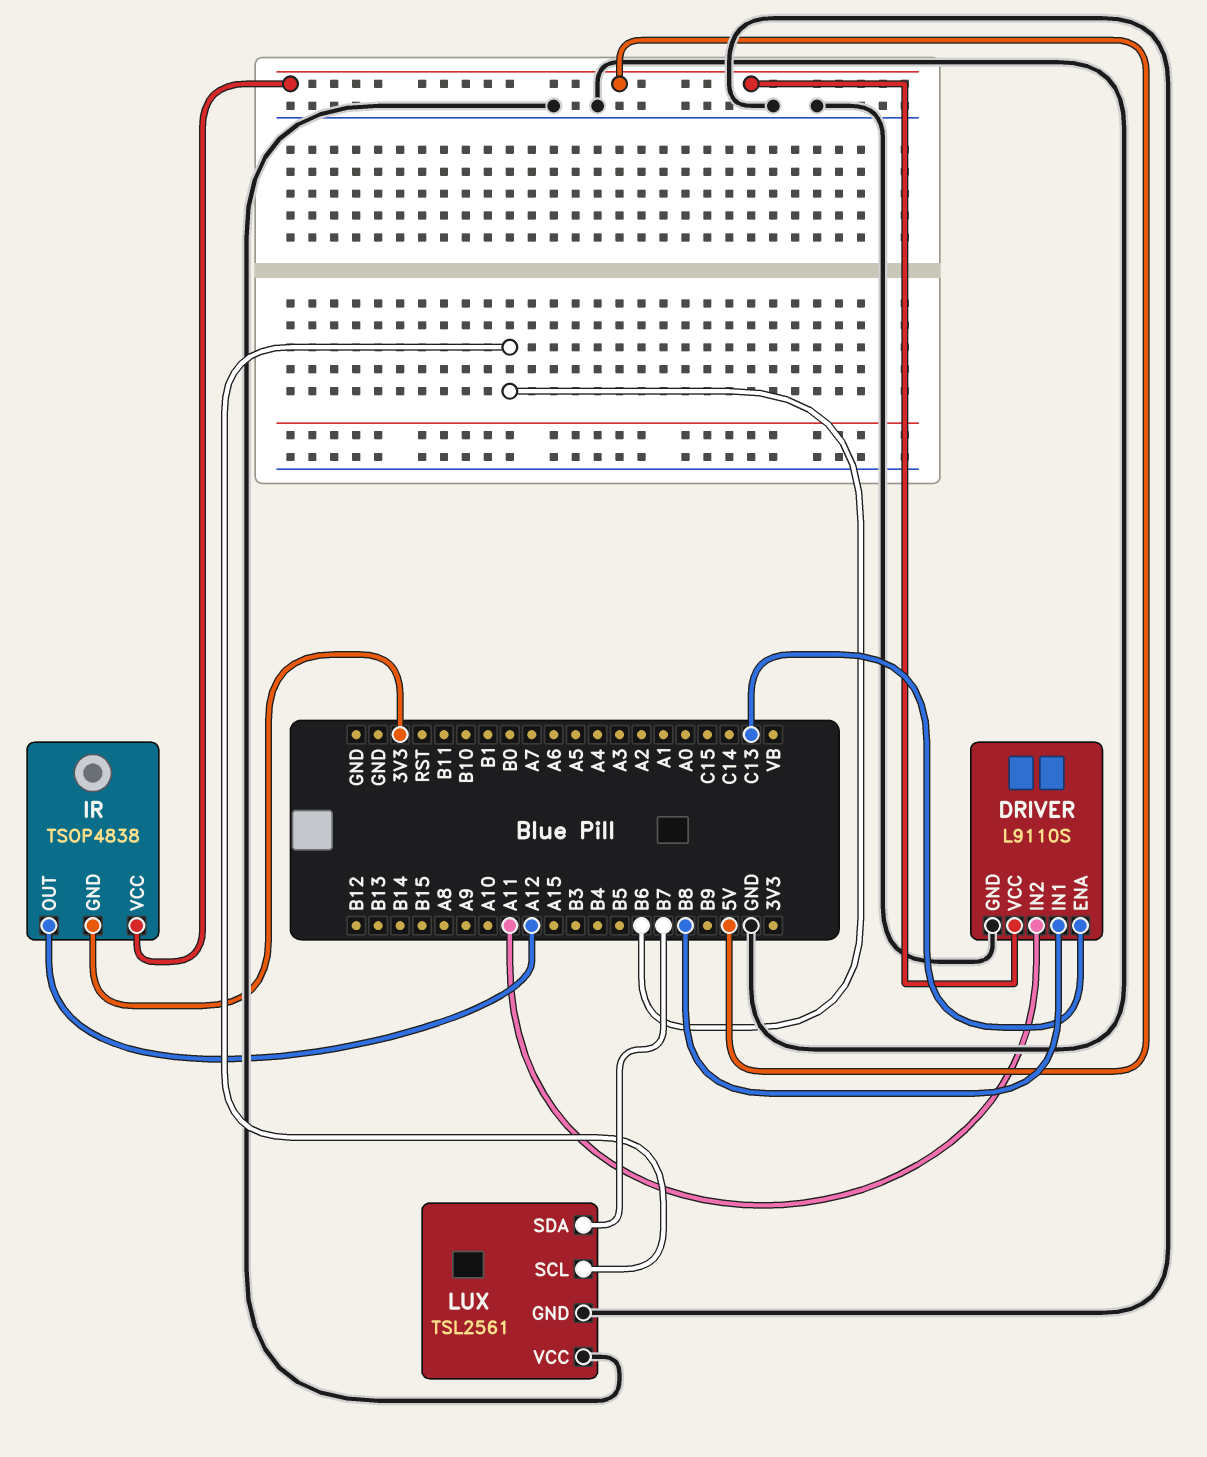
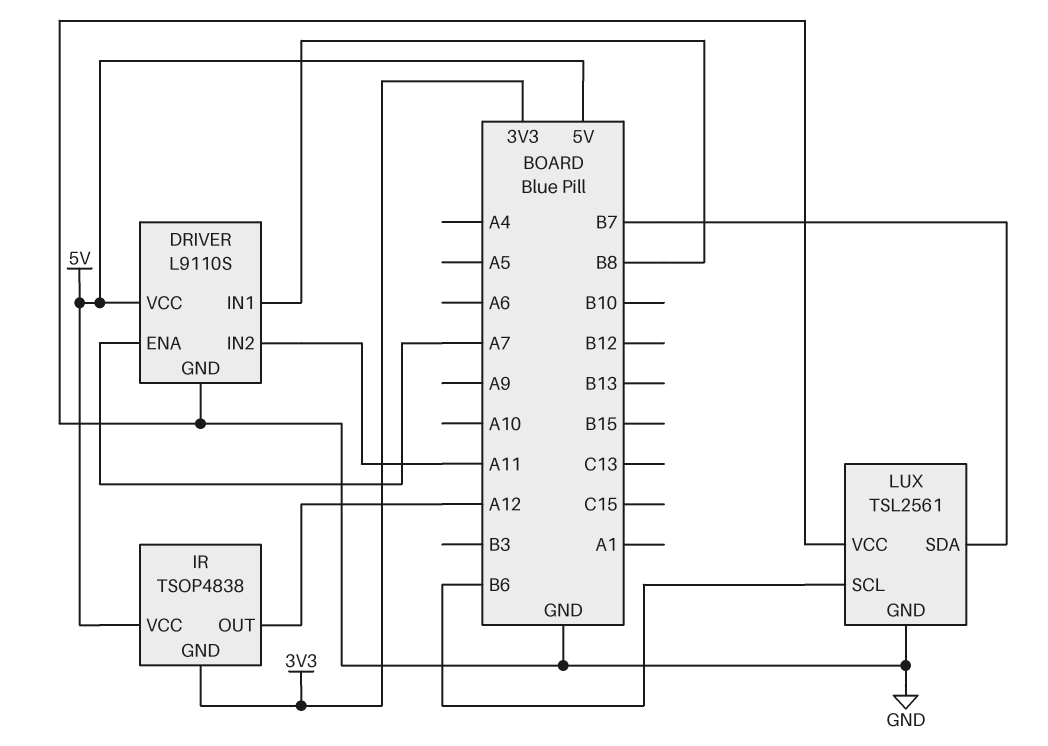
DRIVER pin ENA: C13 -> A7

